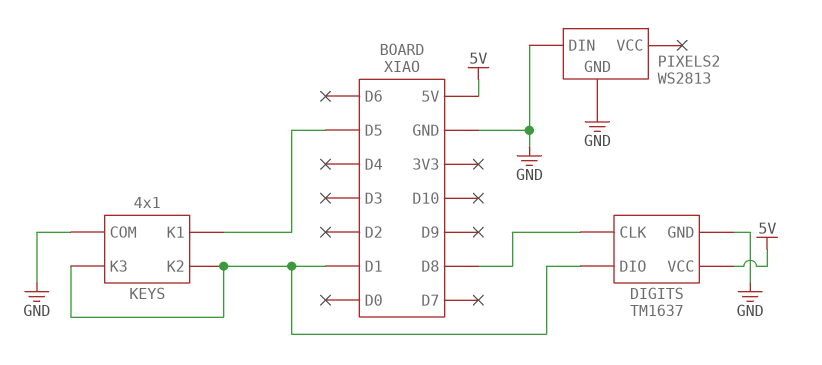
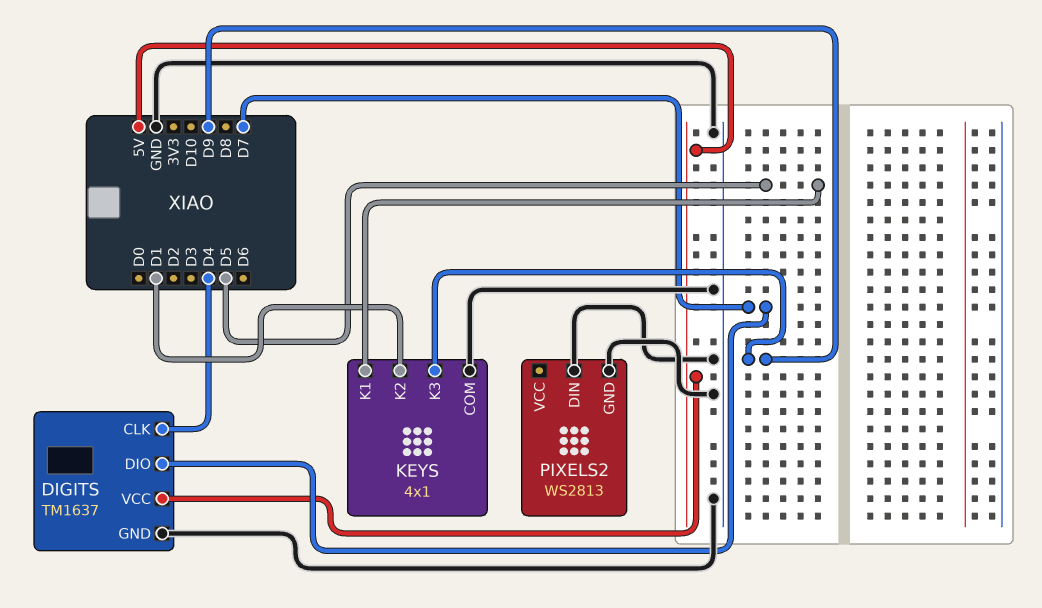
DIGITS pin CLK: D8 -> D4
DIGITS pin DIO: D1 -> D7
KEYS pin K3: D1 -> D9

